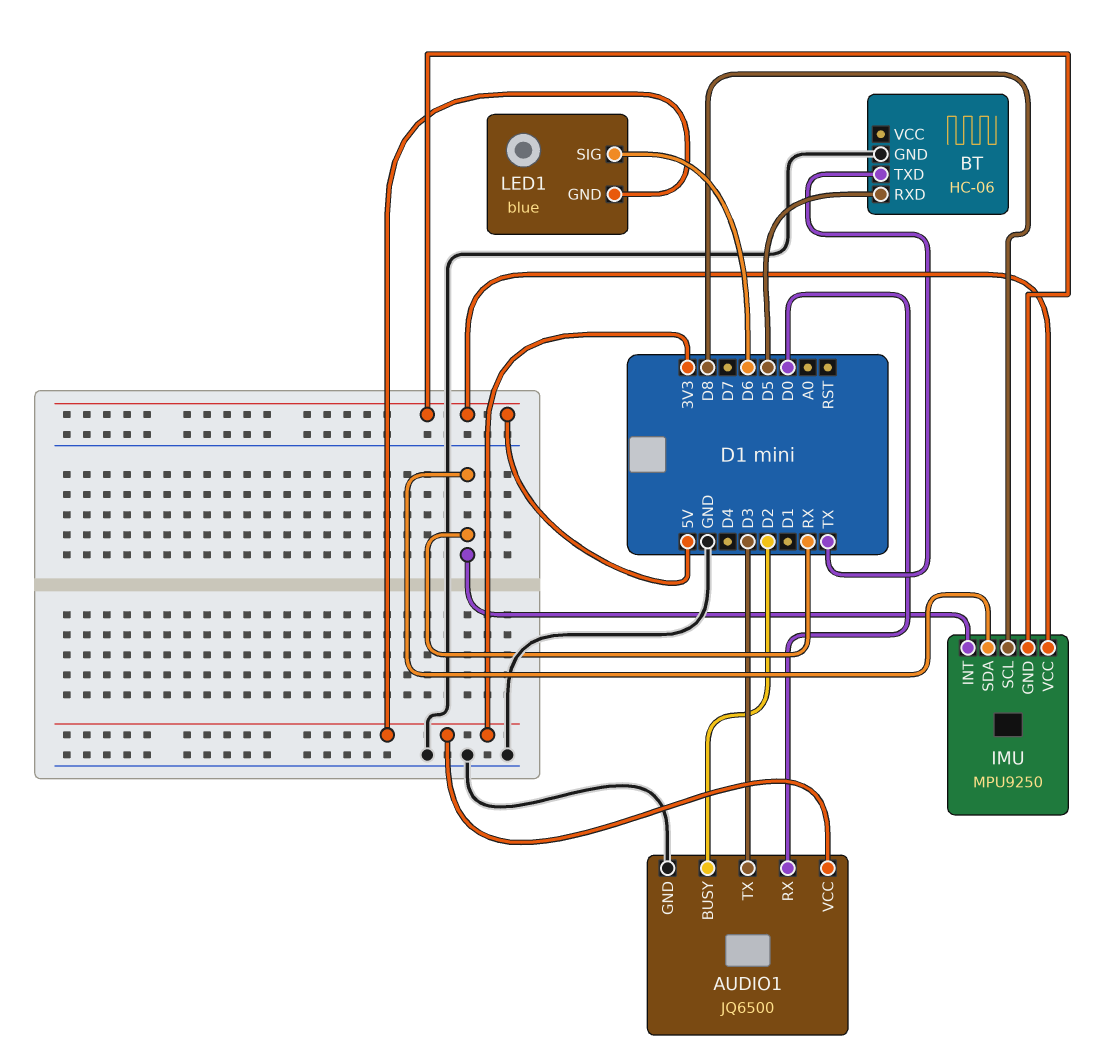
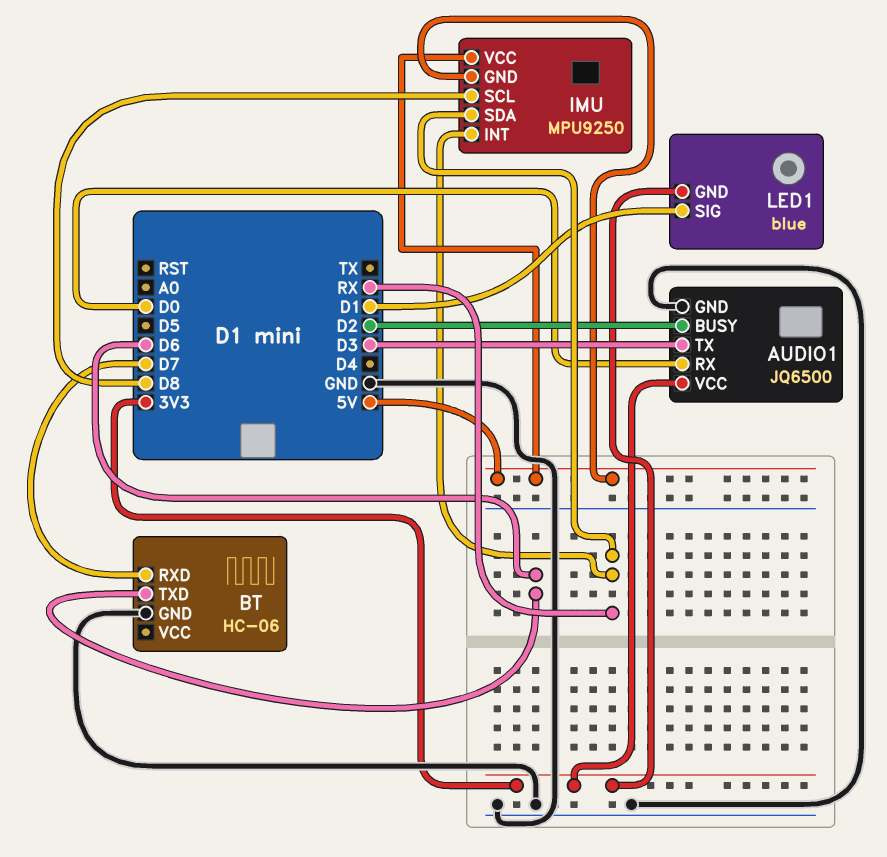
BT pin RXD: D5 -> D7
BT pin TXD: TX -> D6
LED1 pin SIG: D6 -> D1

